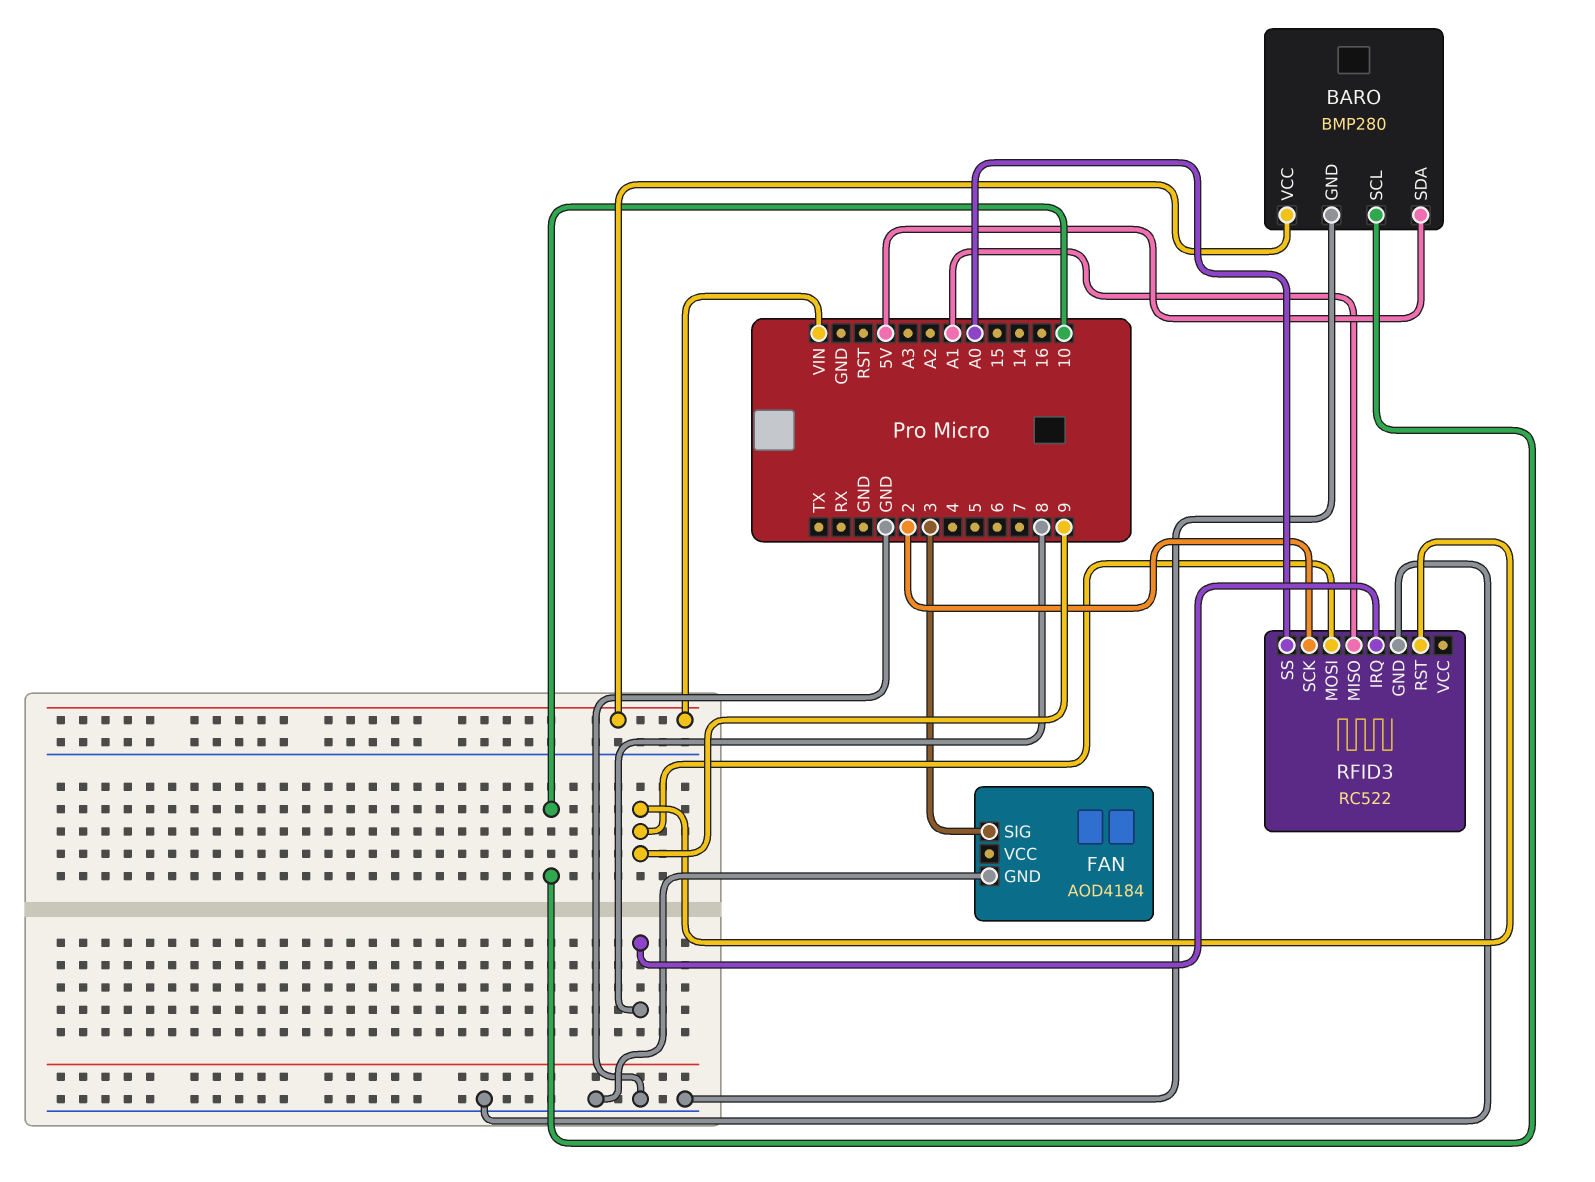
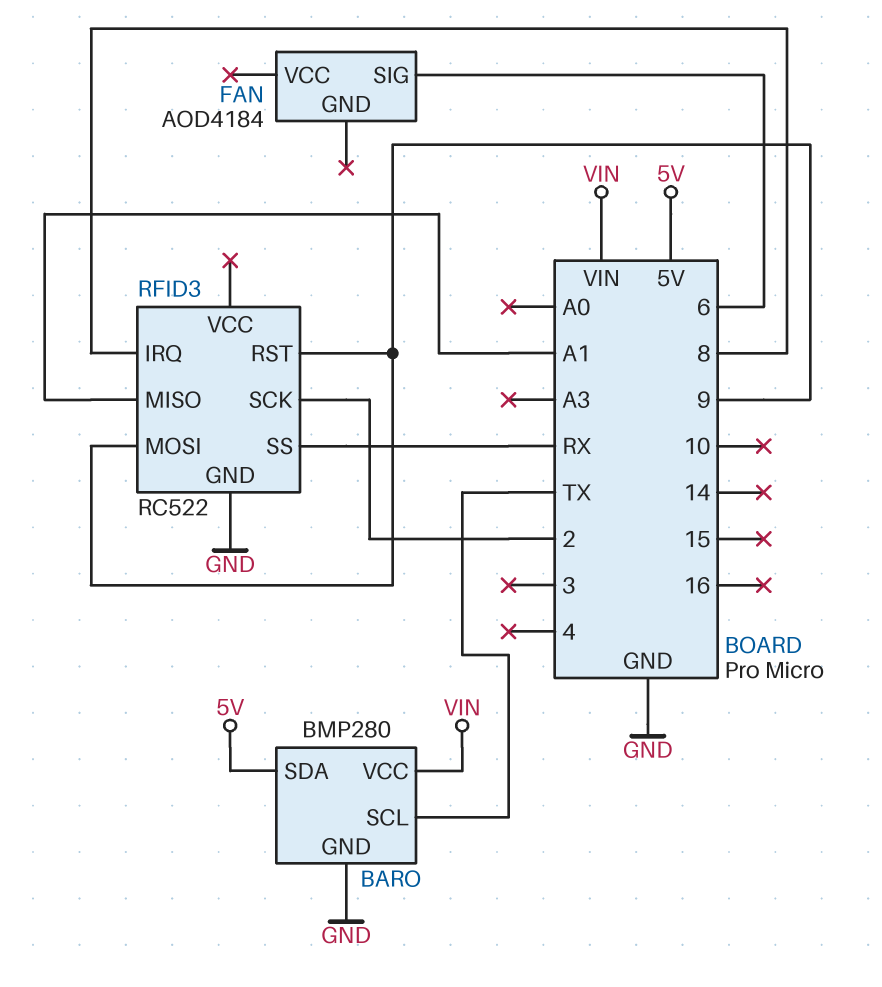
BARO pin SCL: 10 -> TX
FAN pin GND: GND -> none
FAN pin SIG: 3 -> 6
RFID3 pin SS: A0 -> RX

